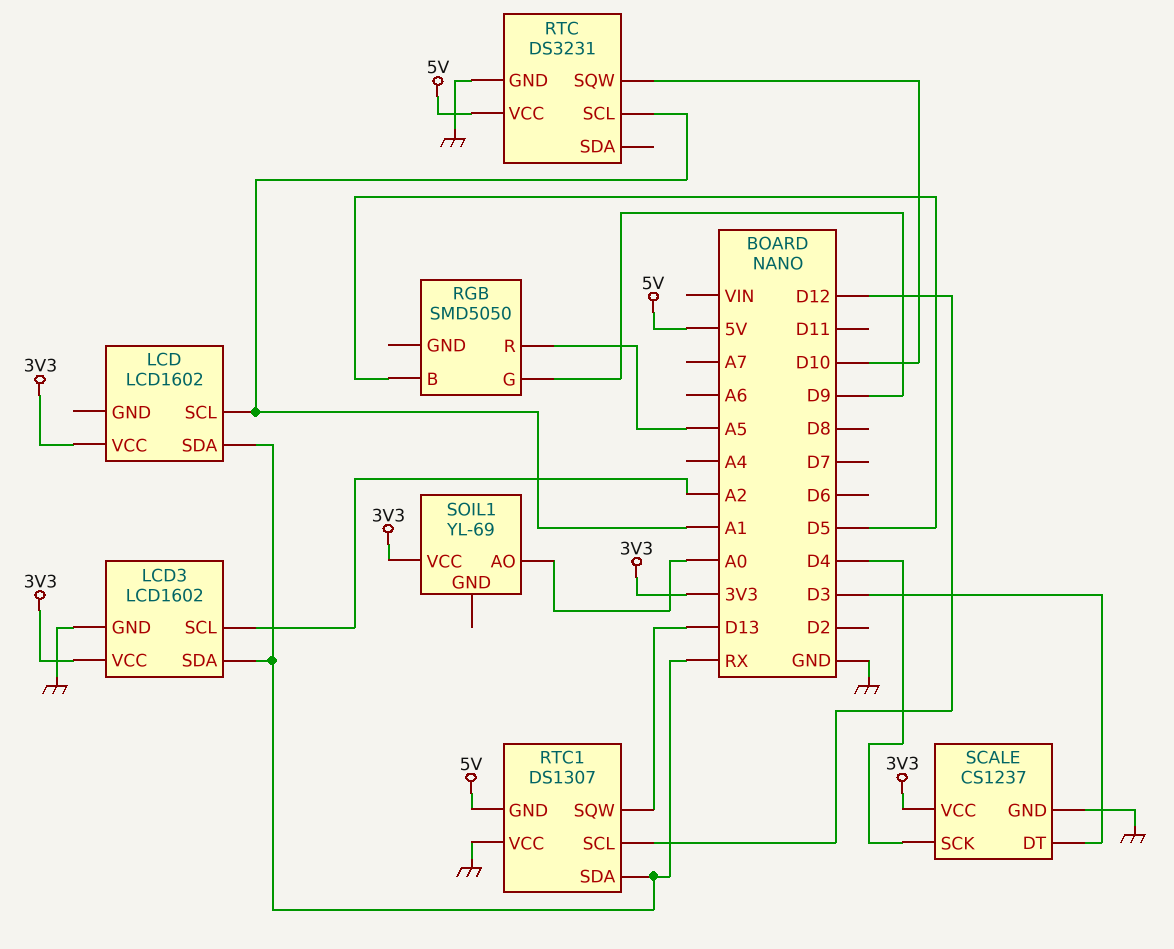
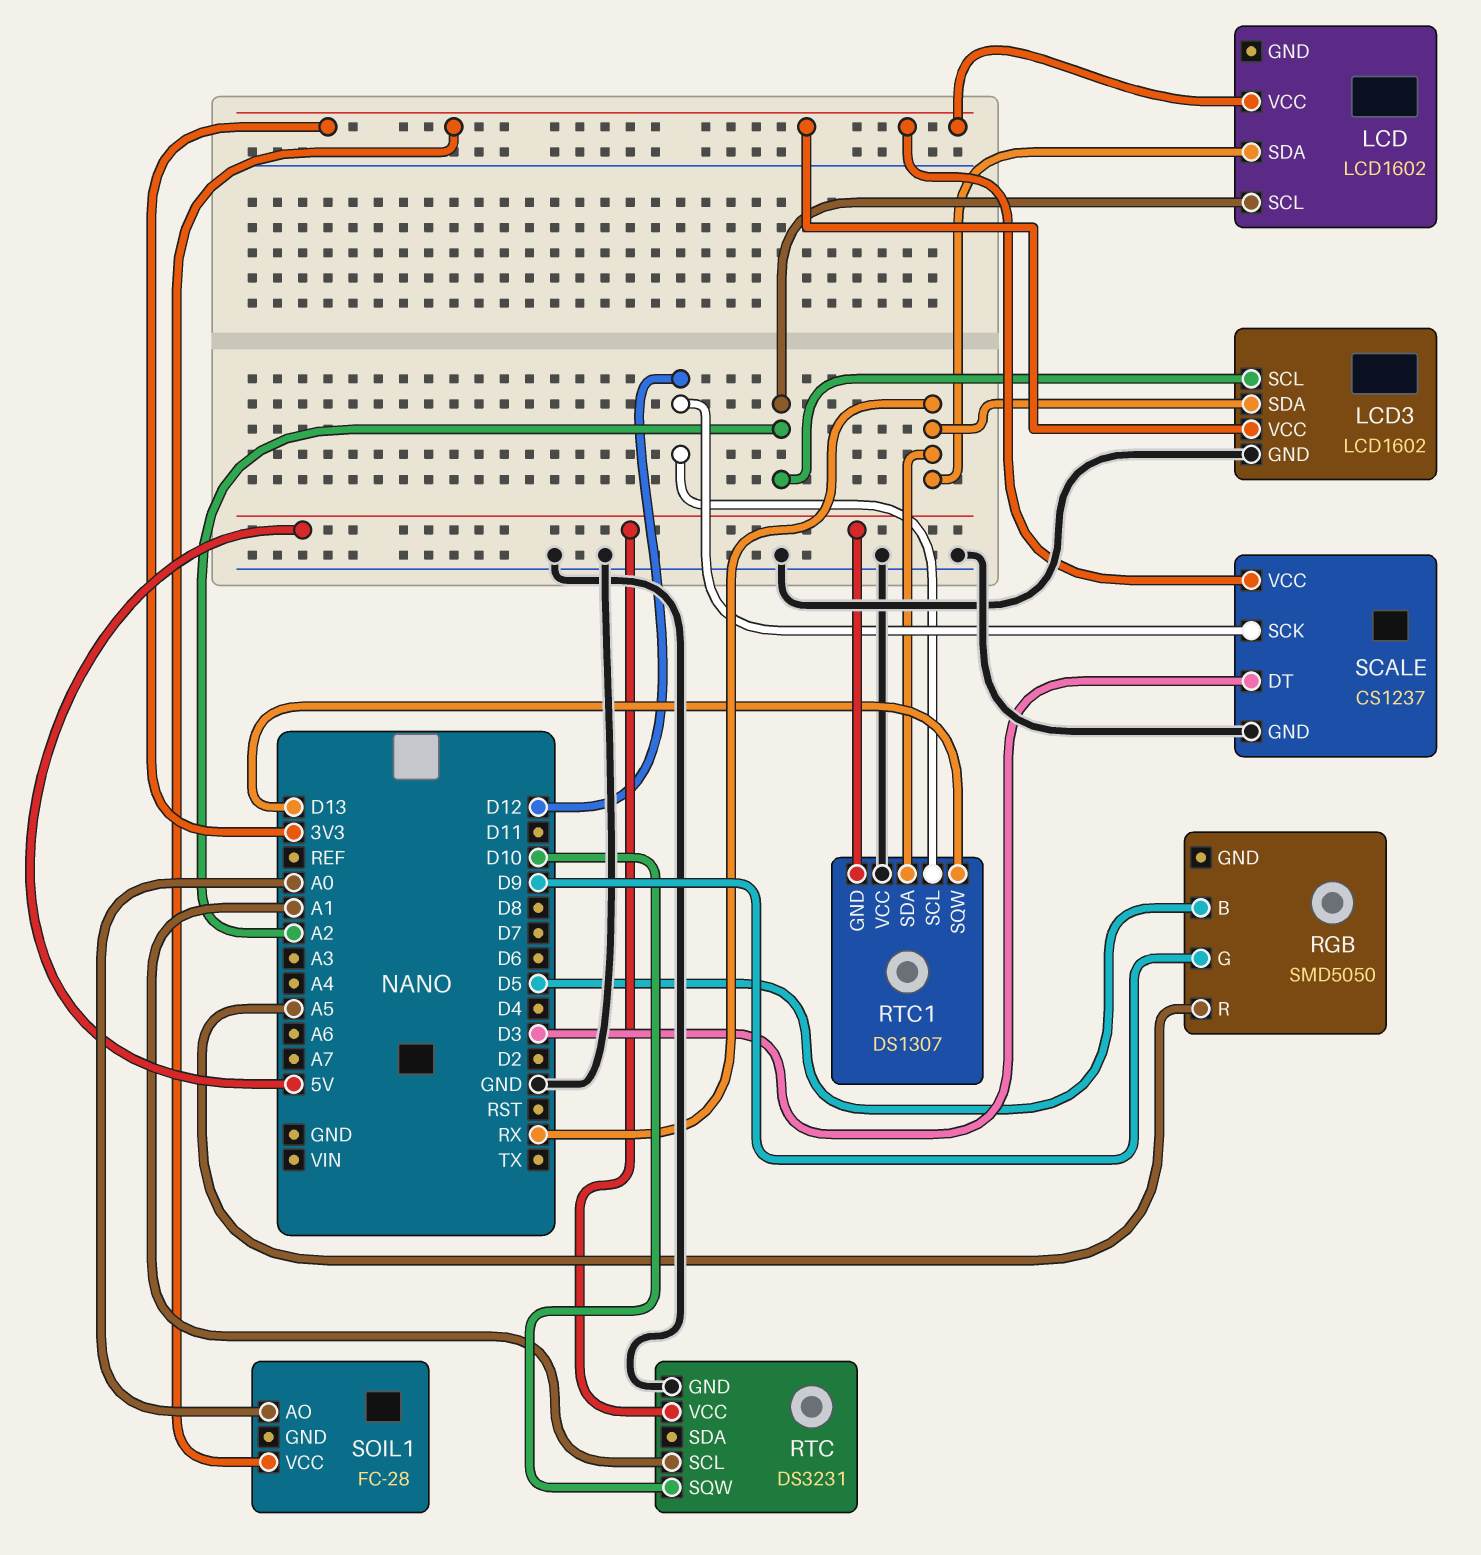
LCD pin SCL: A1 -> A2
SCALE pin SCK: D4 -> D12
SOIL1: YL-69 -> FC-28

